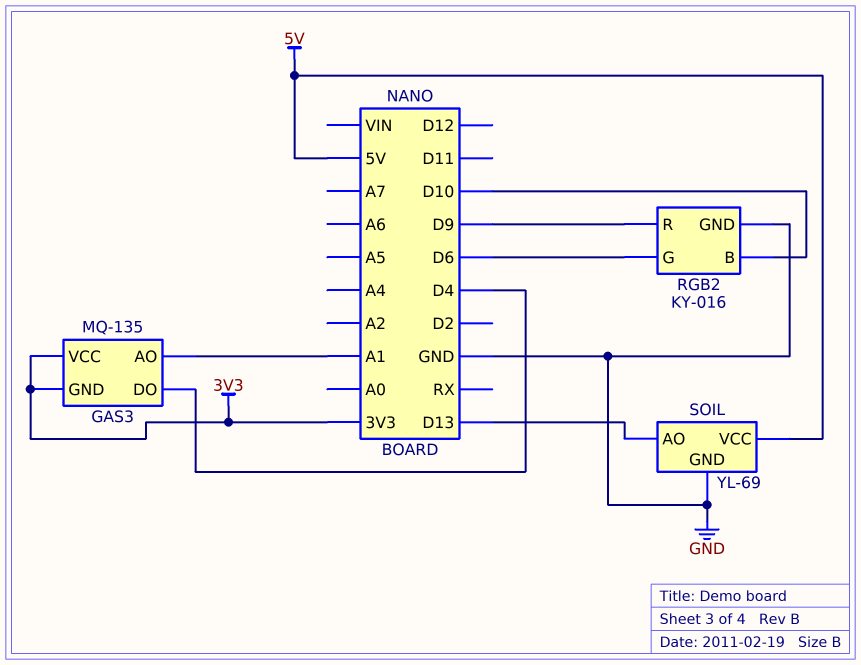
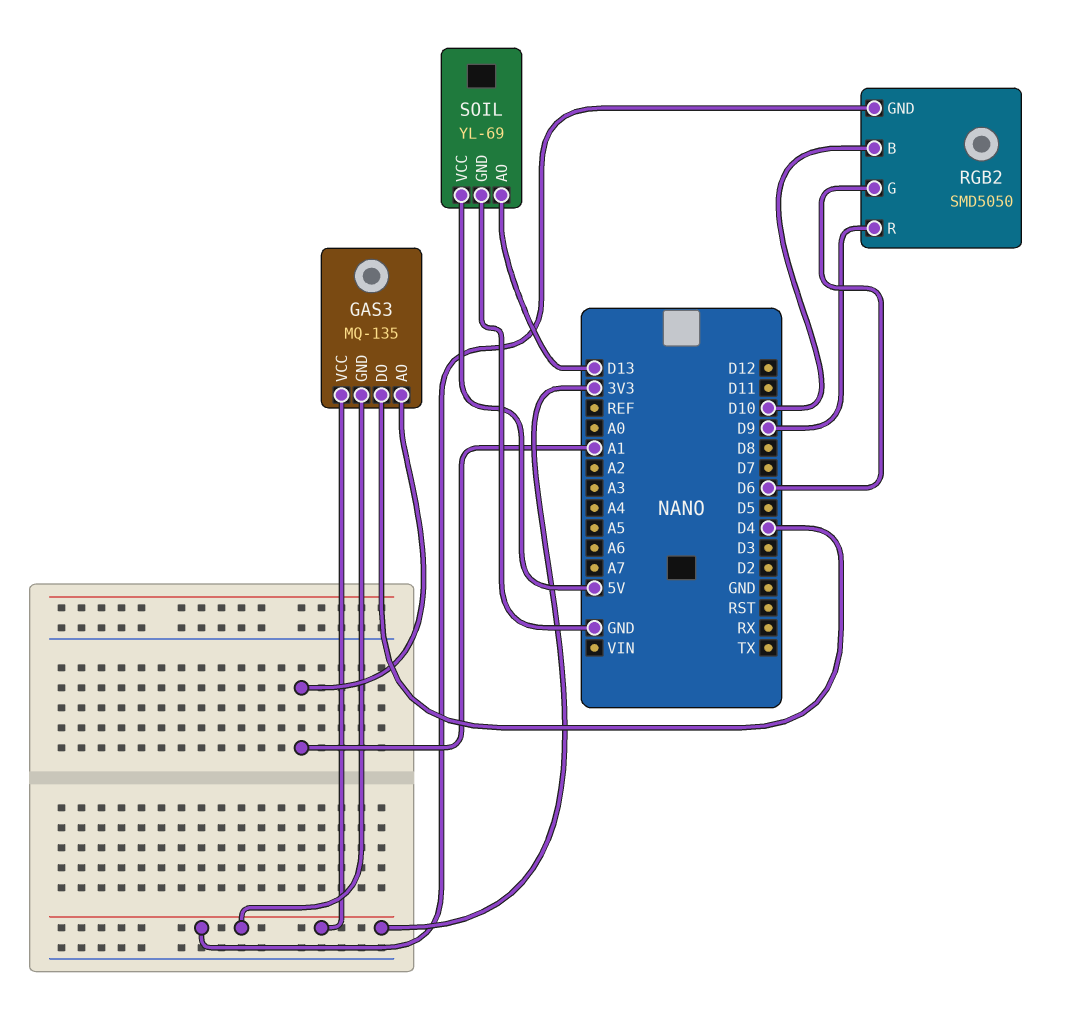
RGB2: KY-016 -> SMD5050
RGB2 pin GND: GND -> 3V3

